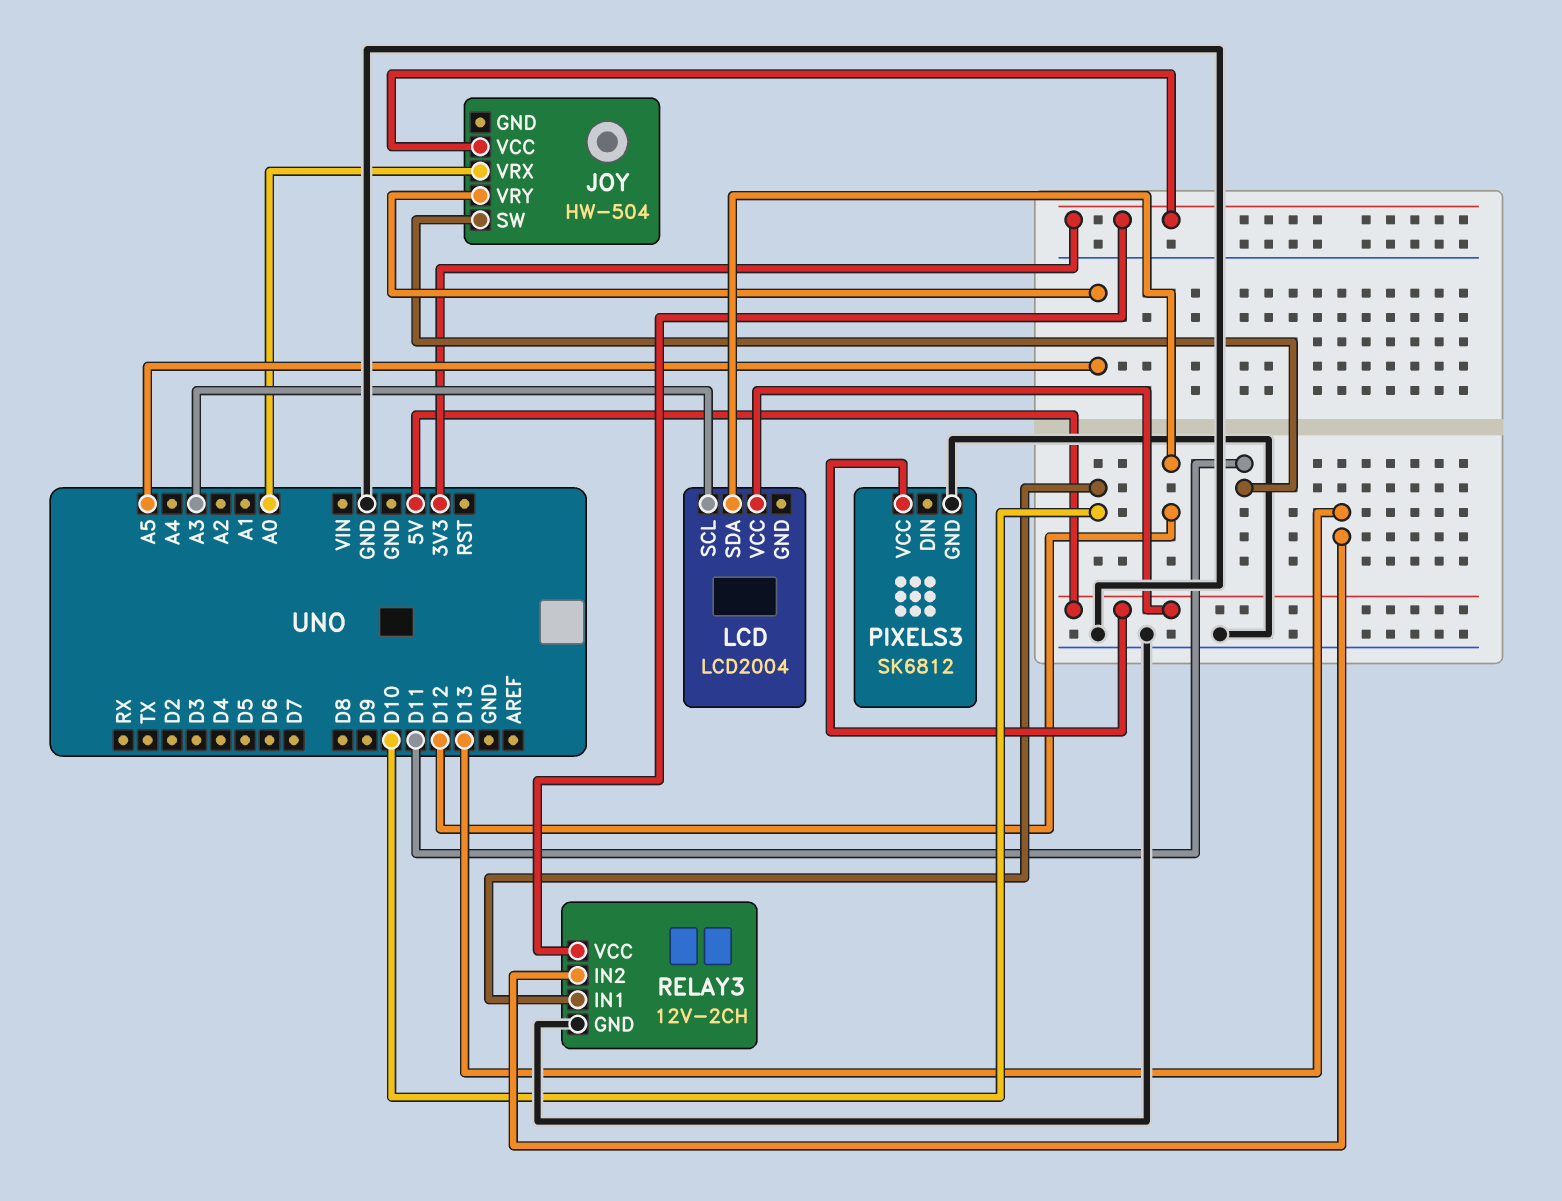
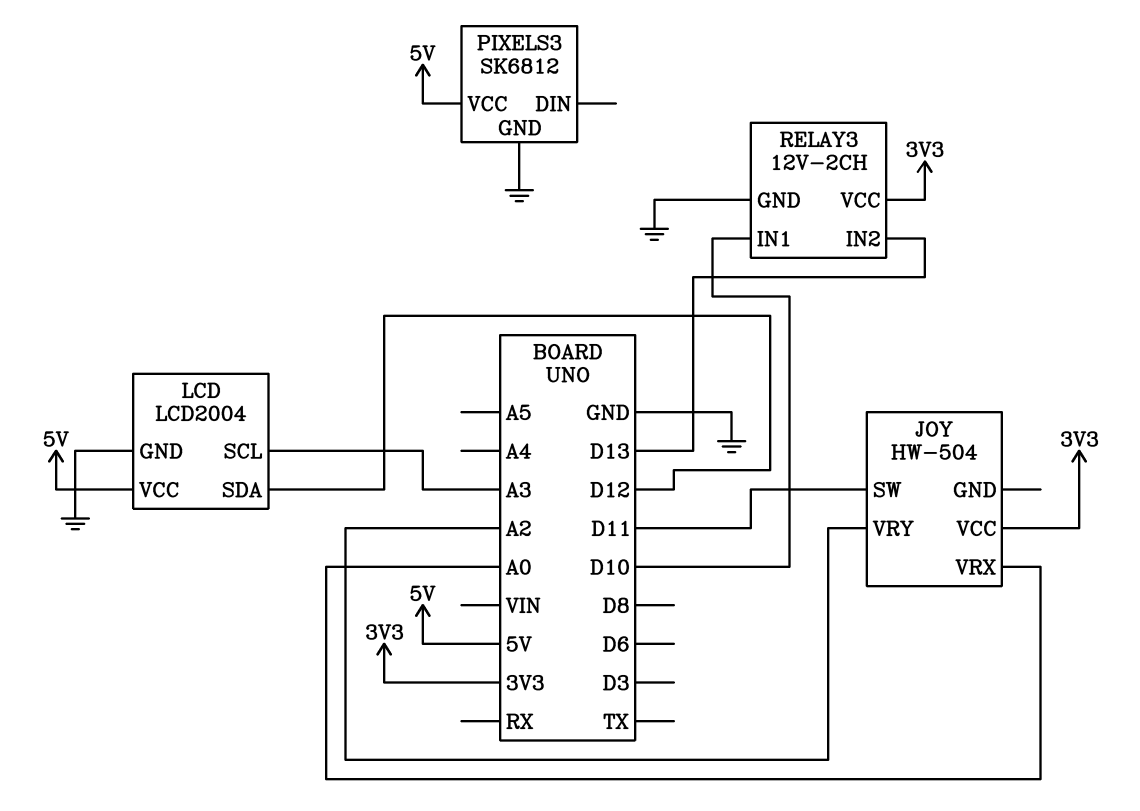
JOY pin VRY: A5 -> A2
LCD pin GND: none -> GND

